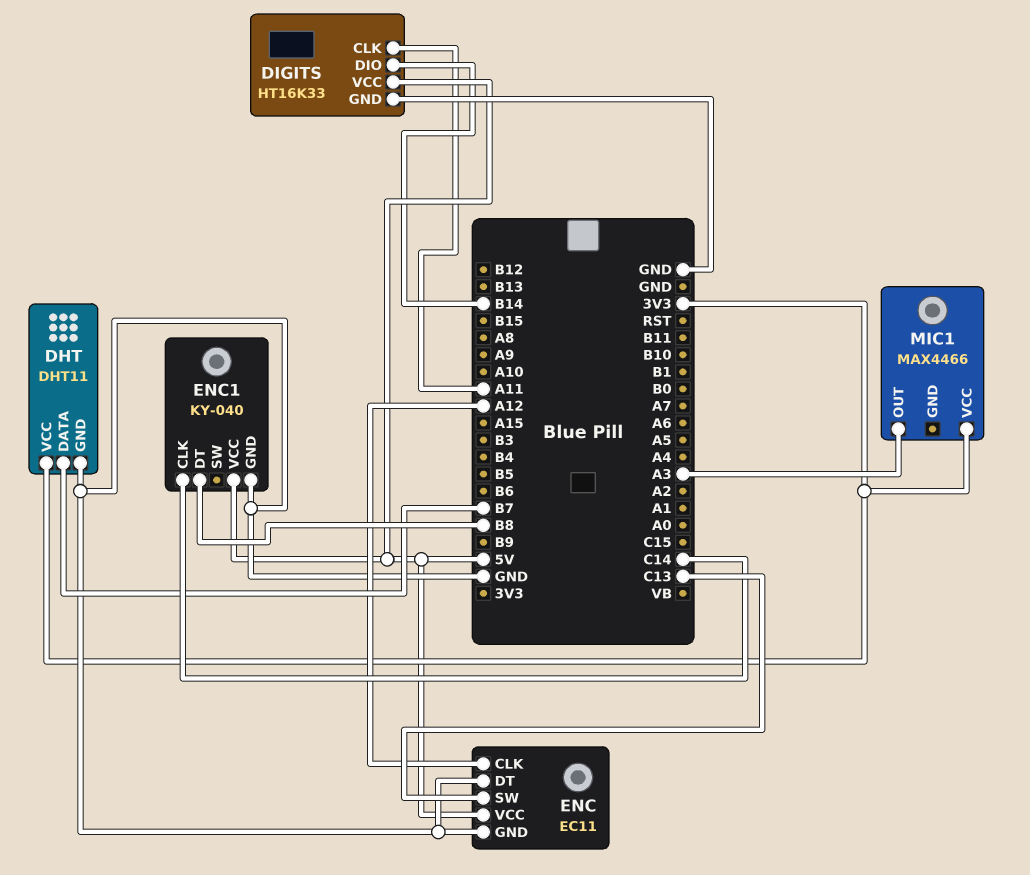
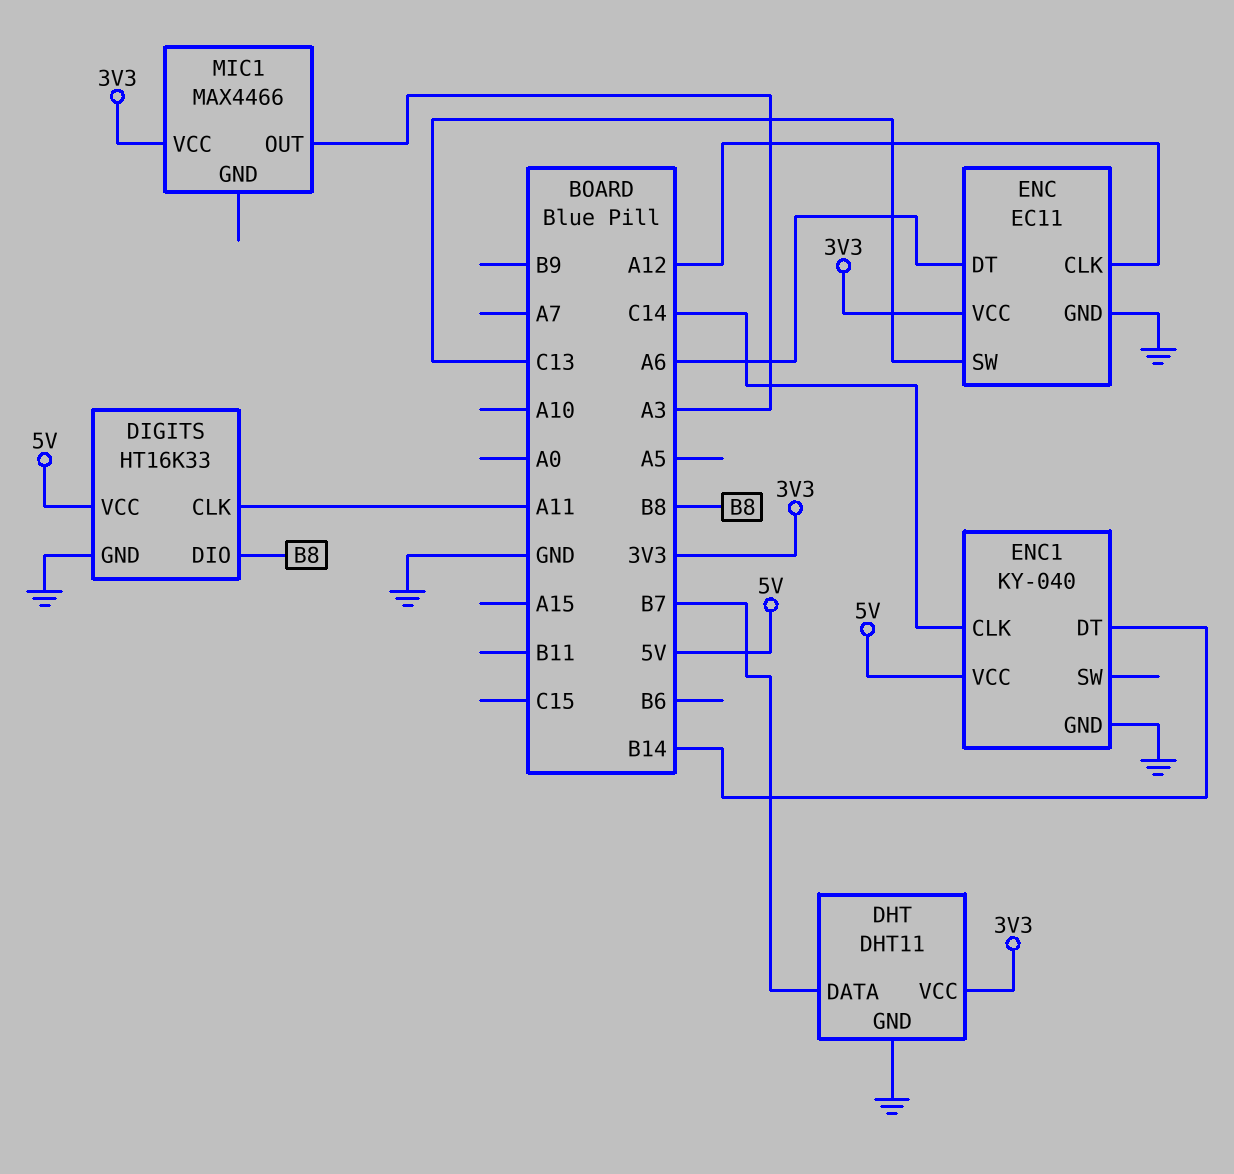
DIGITS pin DIO: B14 -> B8
ENC pin DT: GND -> A6
ENC pin VCC: 5V -> 3V3
ENC1 pin DT: B8 -> B14

